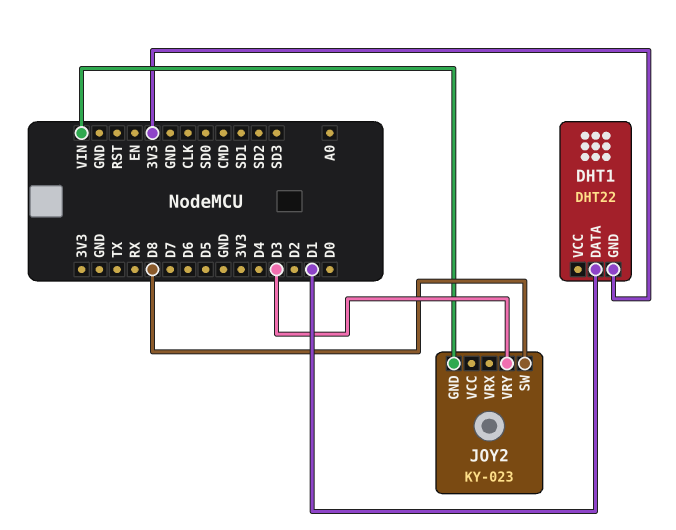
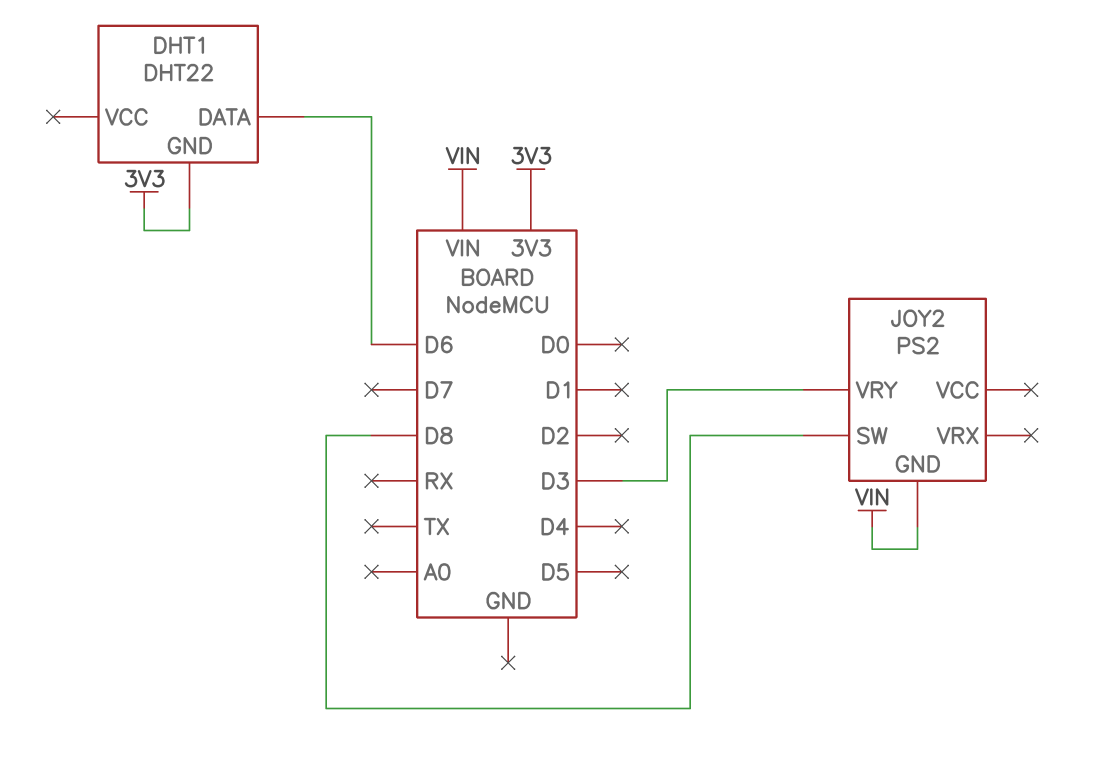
DHT1 pin DATA: D1 -> D6
JOY2: KY-023 -> PS2

